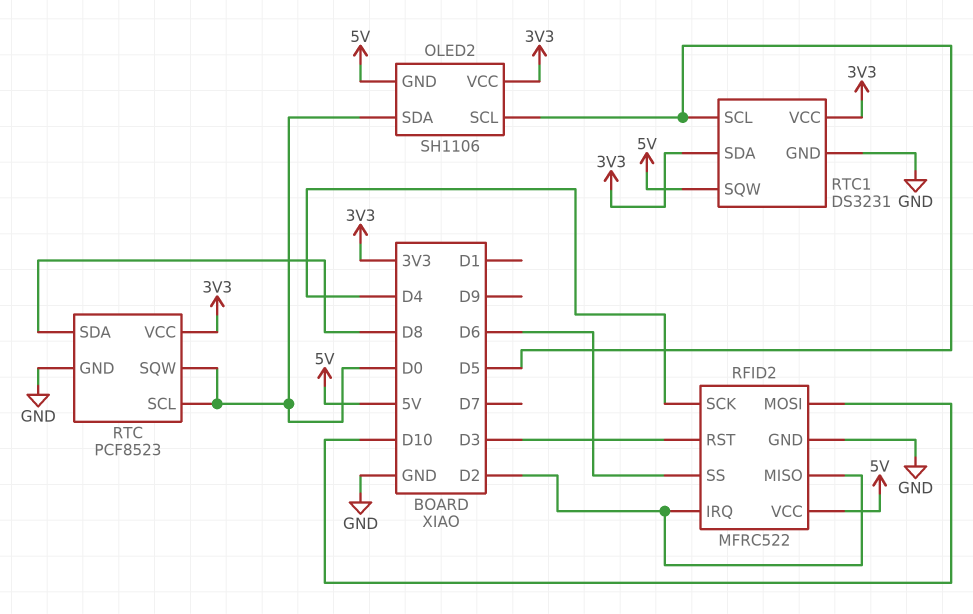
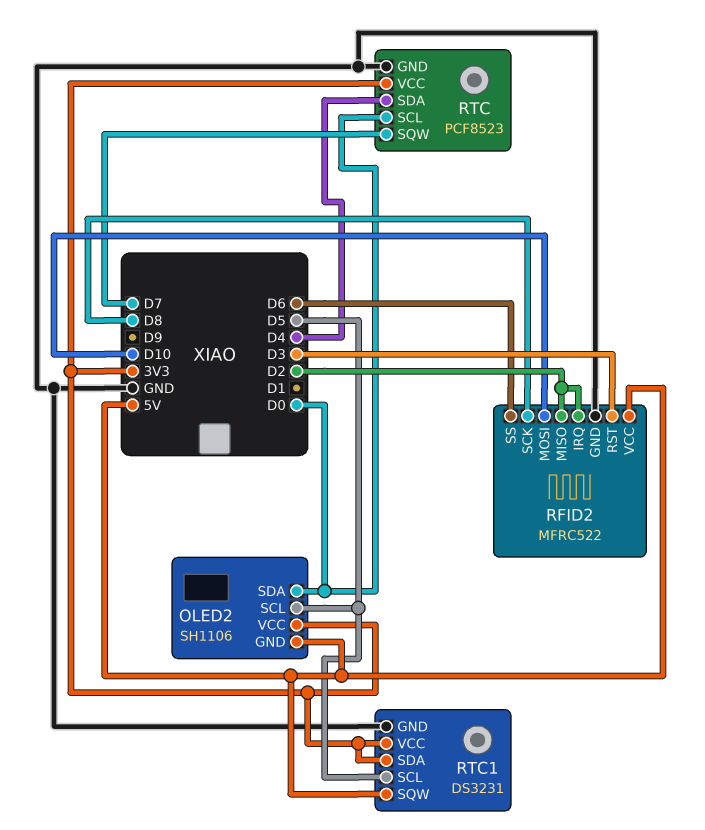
RFID2 pin SCK: D4 -> D8
RTC pin SDA: D8 -> D4
RTC pin SQW: D0 -> D7

